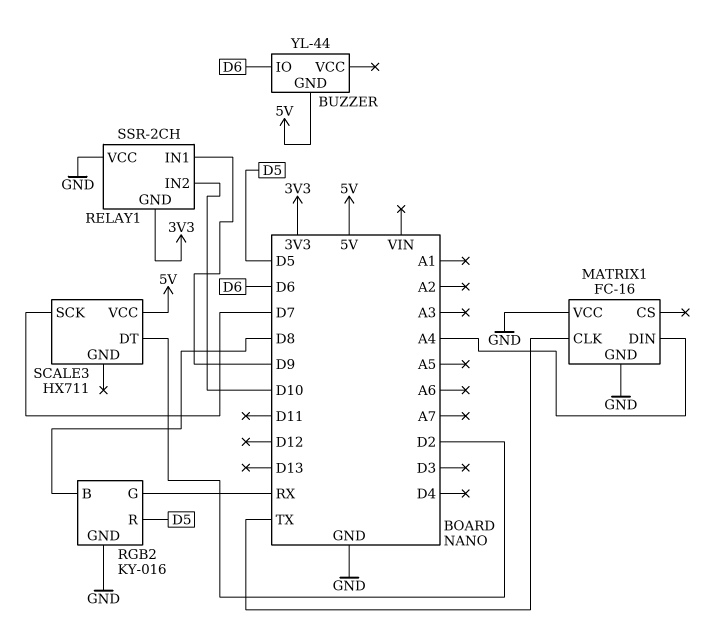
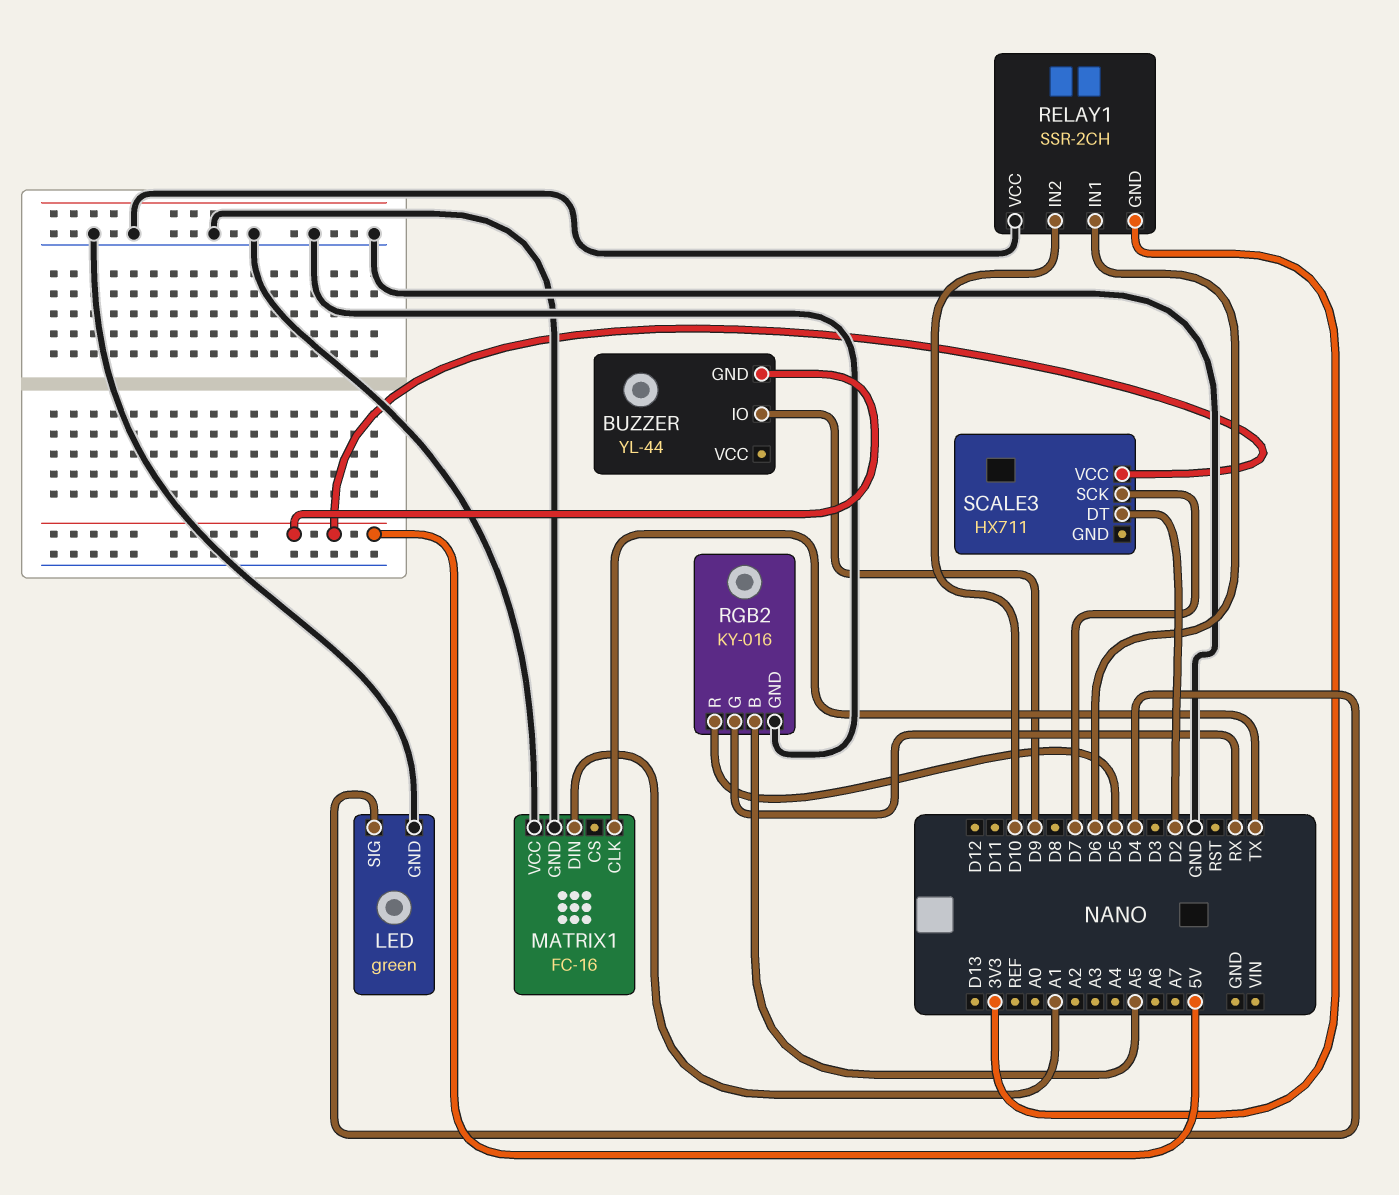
BUZZER pin IO: D6 -> D9
LED: none -> green
LED pin GND: none -> GND
LED pin SIG: none -> D4
MATRIX1 pin DIN: A4 -> A1
RELAY1 pin IN1: D9 -> D6
RGB2 pin B: D8 -> A5

